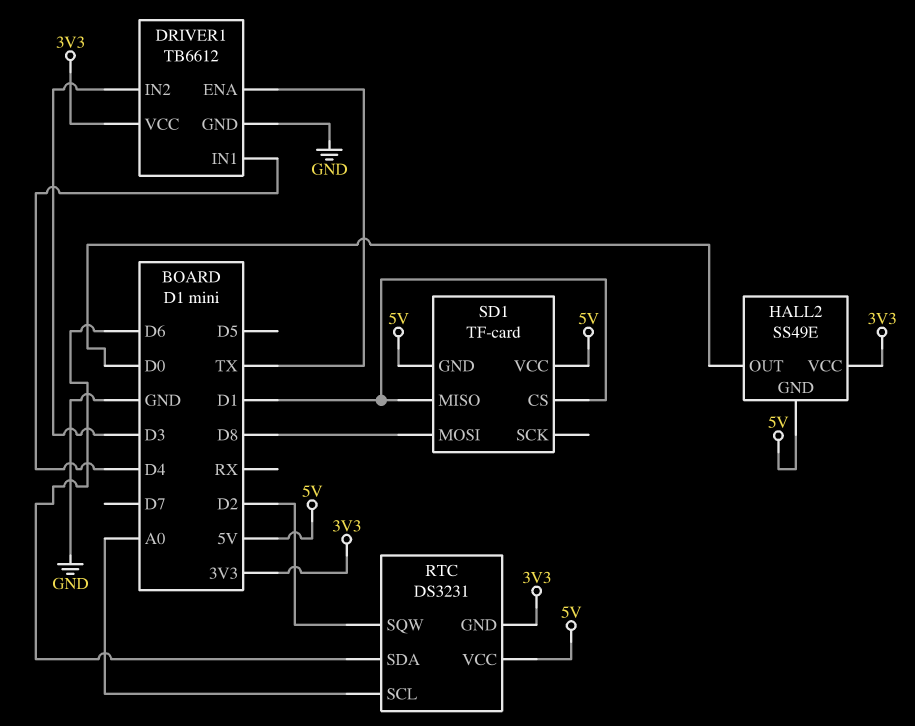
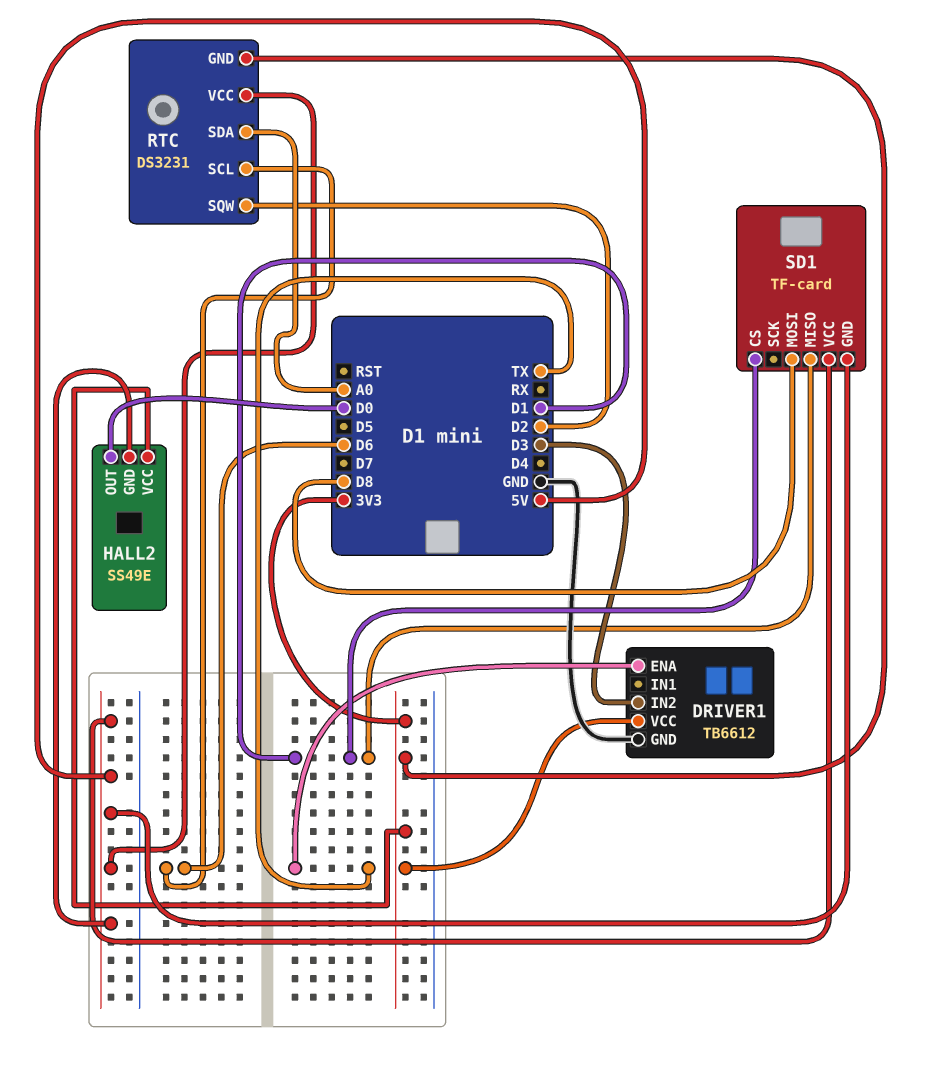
DRIVER1 pin IN1: D4 -> none
RTC pin SCL: A0 -> D6
RTC pin SDA: D6 -> A0

